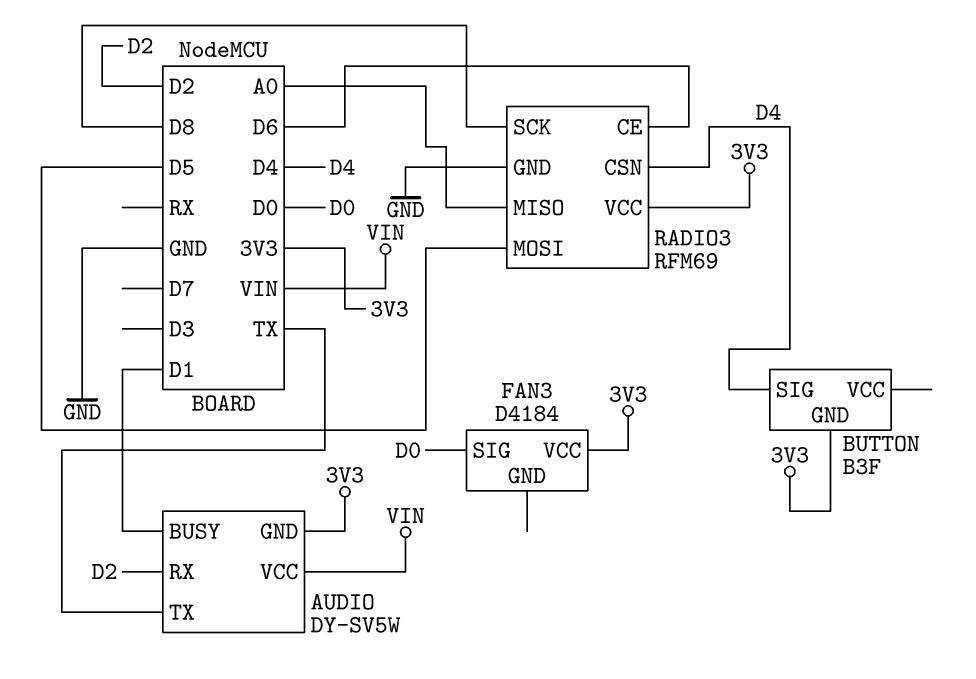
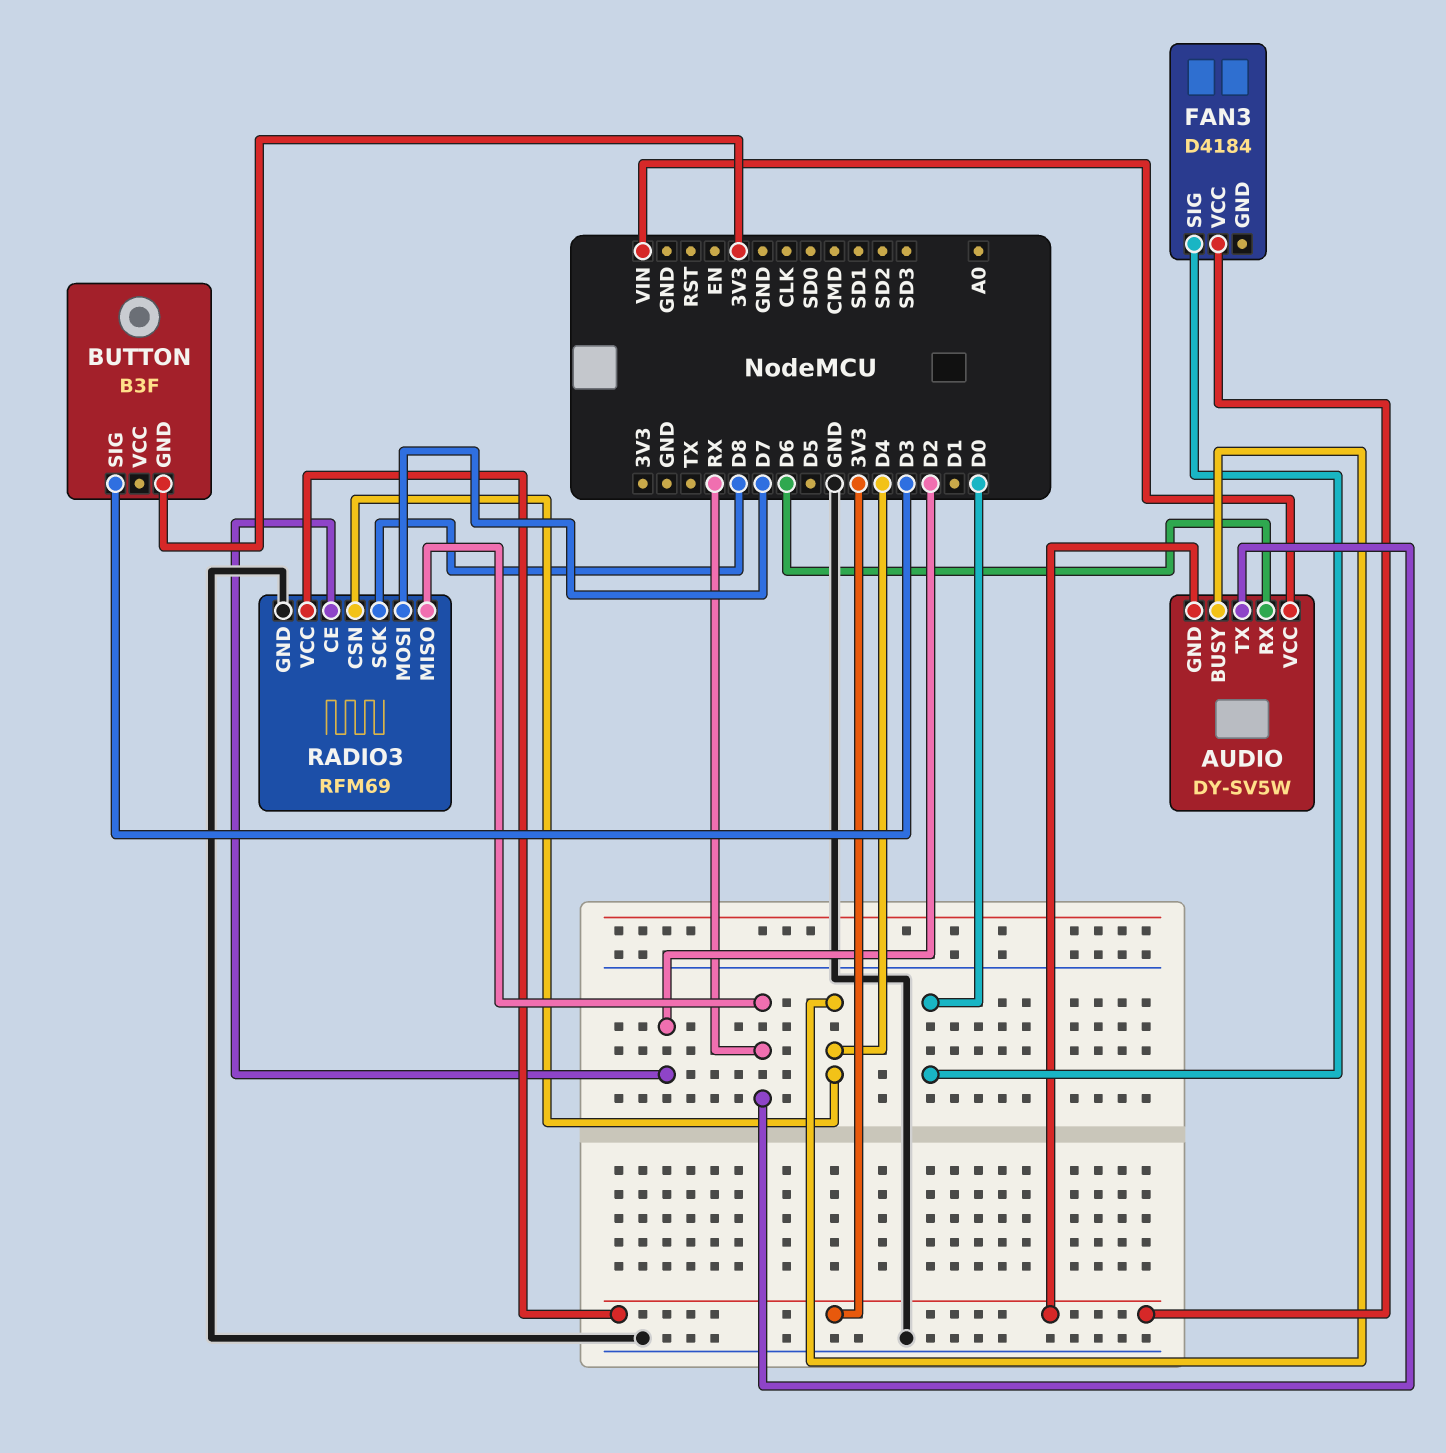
AUDIO pin BUSY: D1 -> D4
AUDIO pin RX: D2 -> D6
AUDIO pin TX: TX -> RX
BUTTON pin SIG: D4 -> D3
RADIO3 pin CE: D6 -> D2
RADIO3 pin MISO: A0 -> RX
RADIO3 pin MOSI: D5 -> D7

